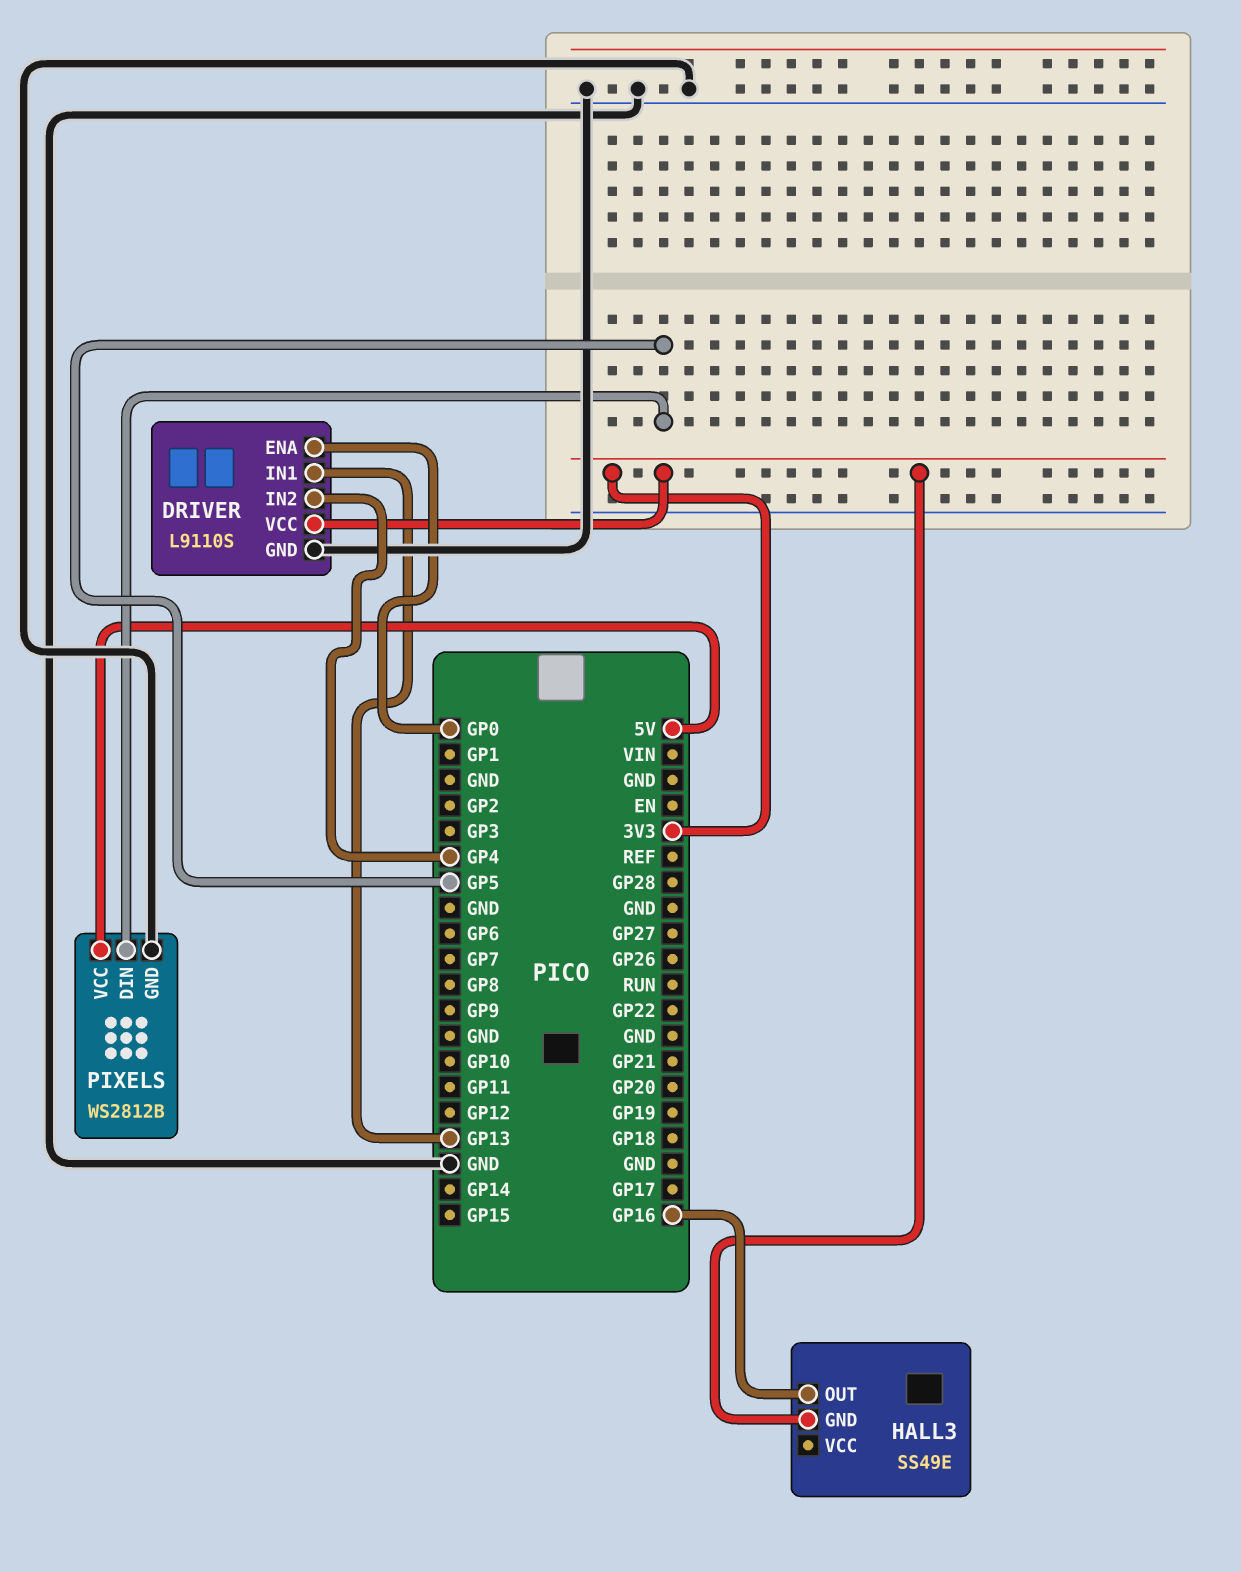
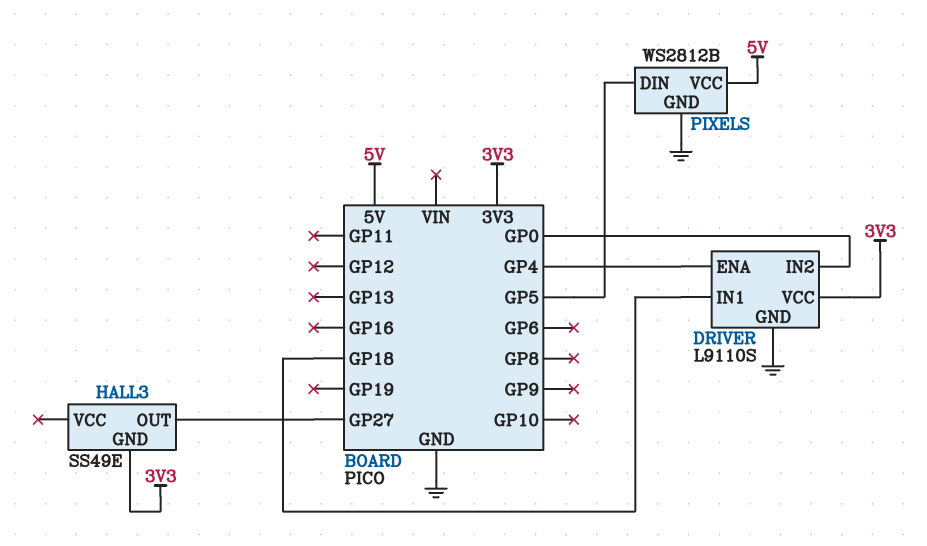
DRIVER pin ENA: GP0 -> GP4
DRIVER pin IN1: GP13 -> GP18
DRIVER pin IN2: GP4 -> GP0
HALL3 pin OUT: GP16 -> GP27

